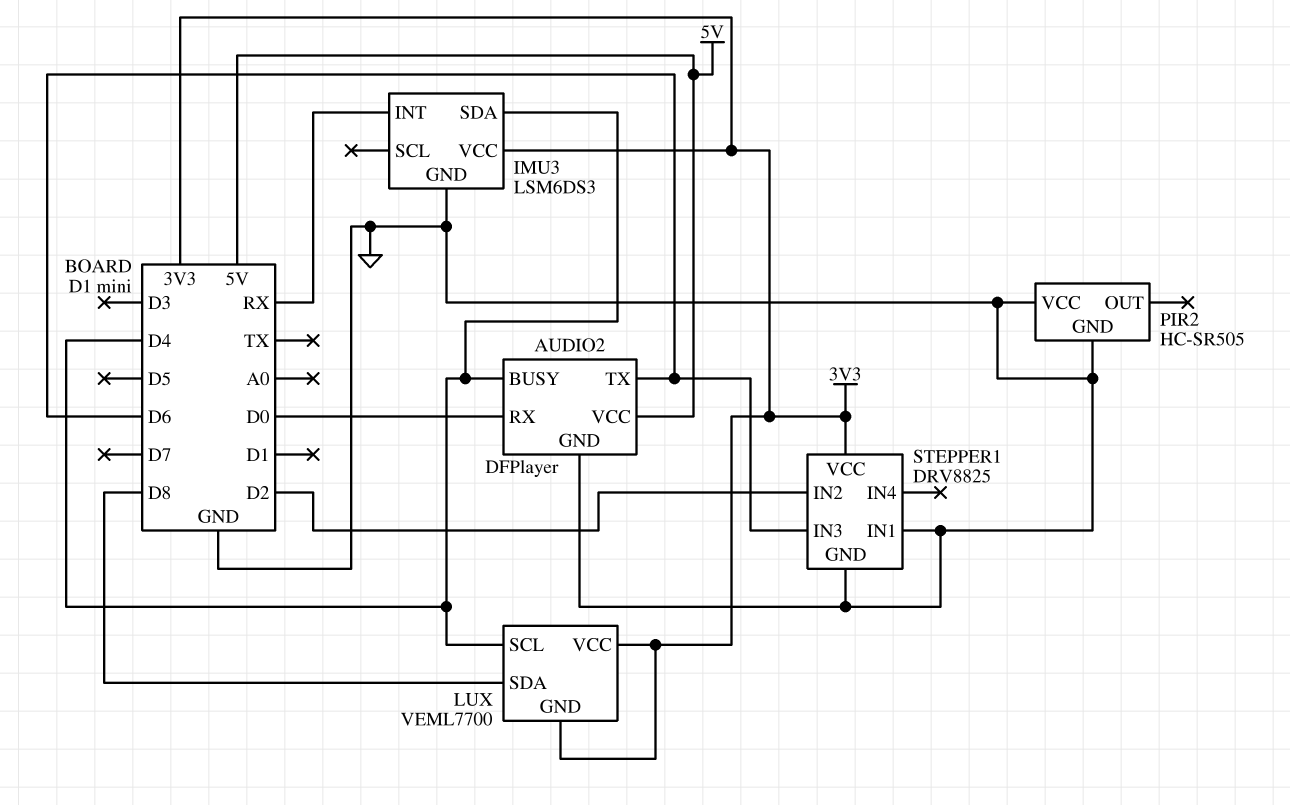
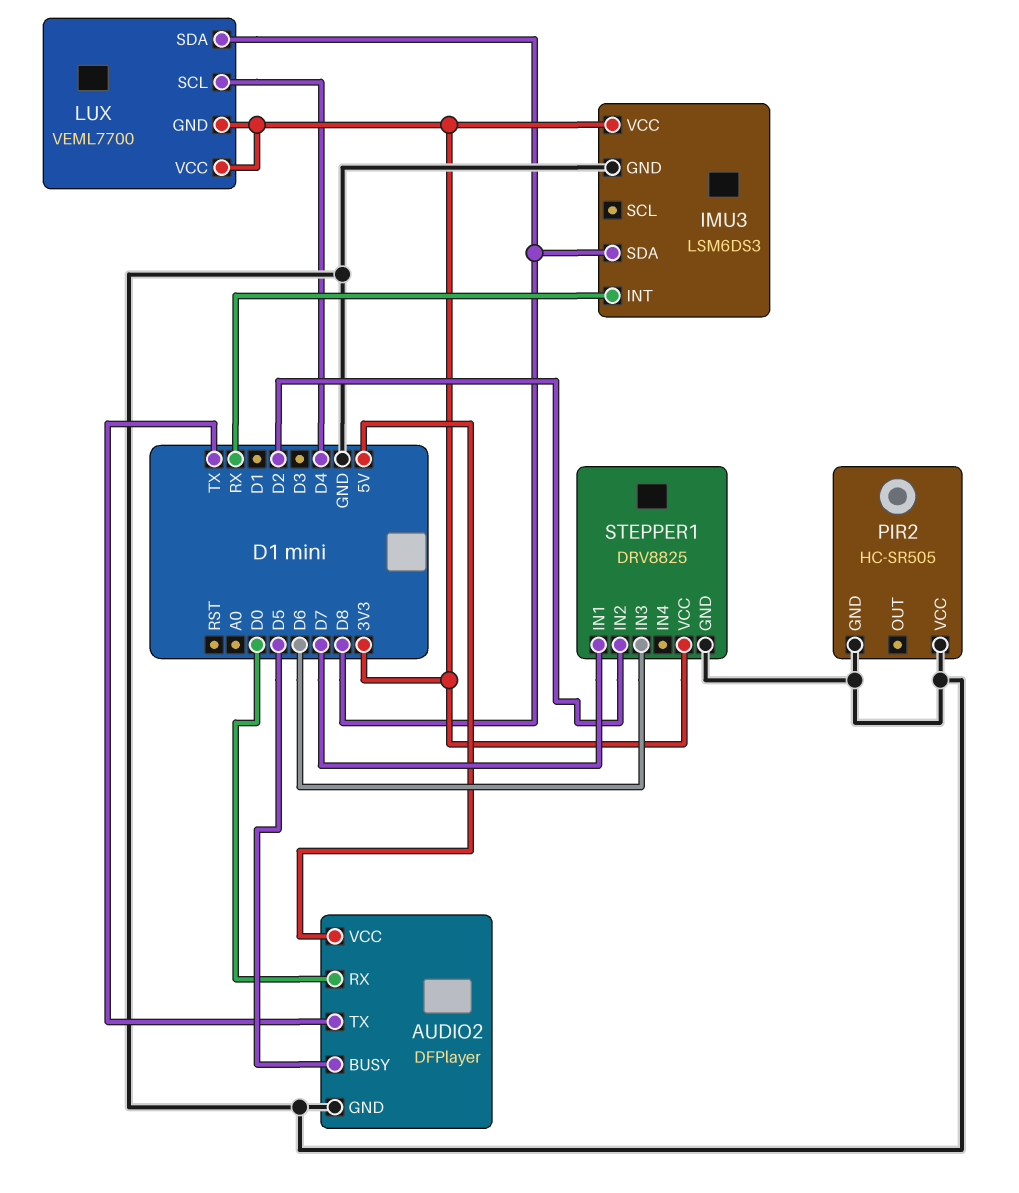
AUDIO2 pin BUSY: D4 -> D5
AUDIO2 pin TX: D6 -> TX
IMU3 pin SDA: D4 -> D8
STEPPER1 pin IN1: GND -> D7

